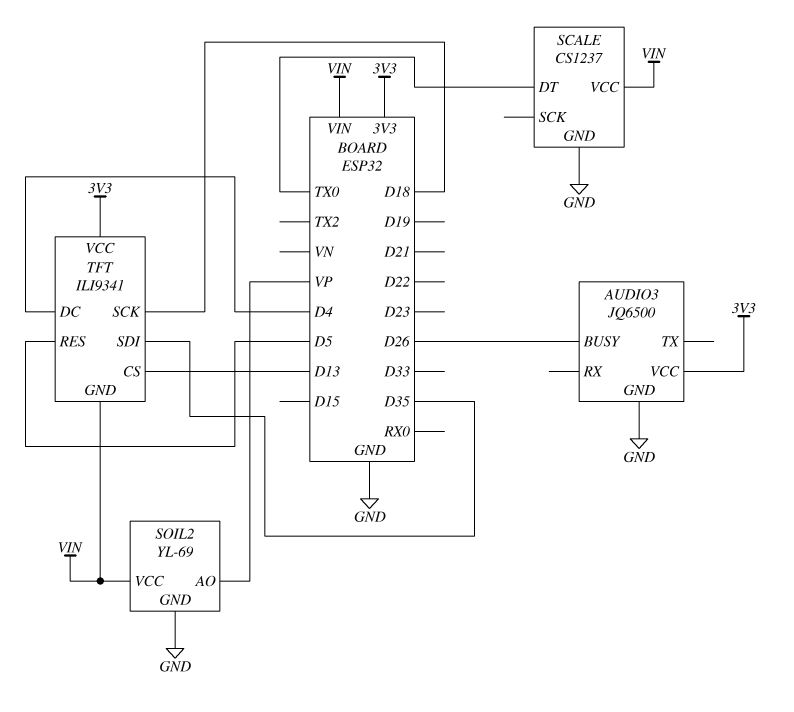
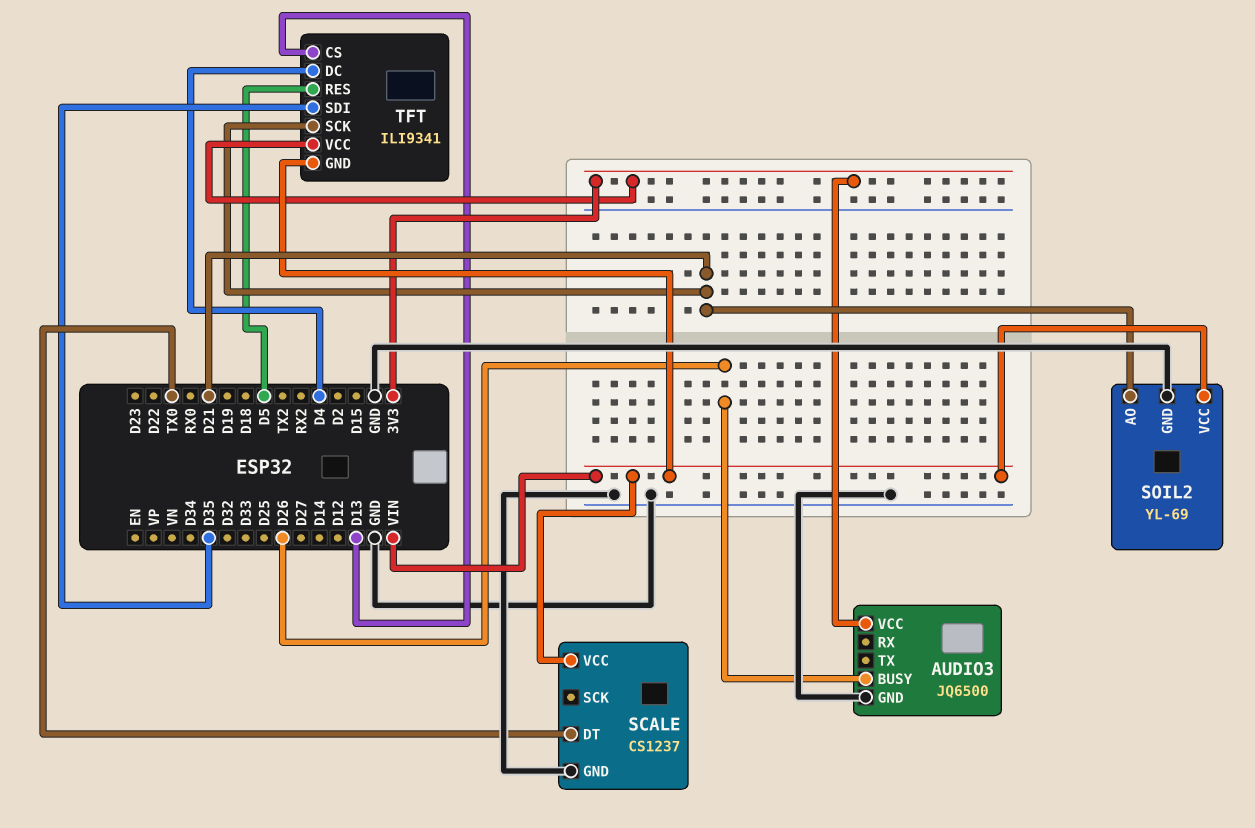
SOIL2 pin AO: VP -> D21
TFT pin SCK: D18 -> D21

